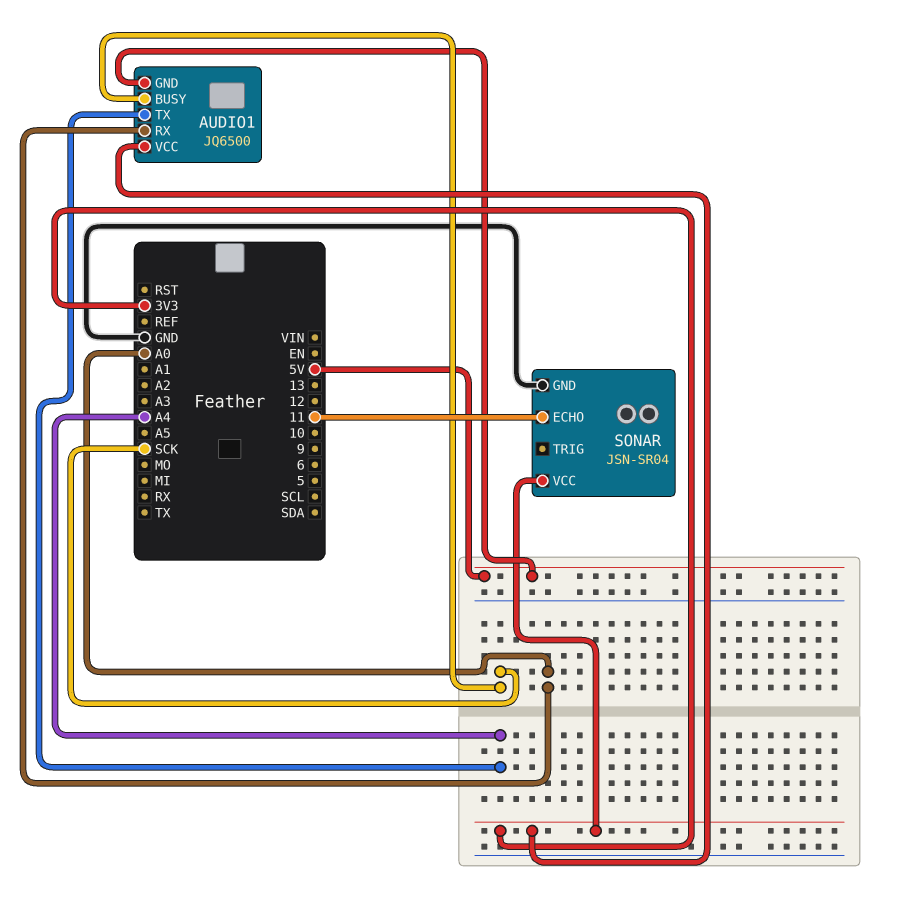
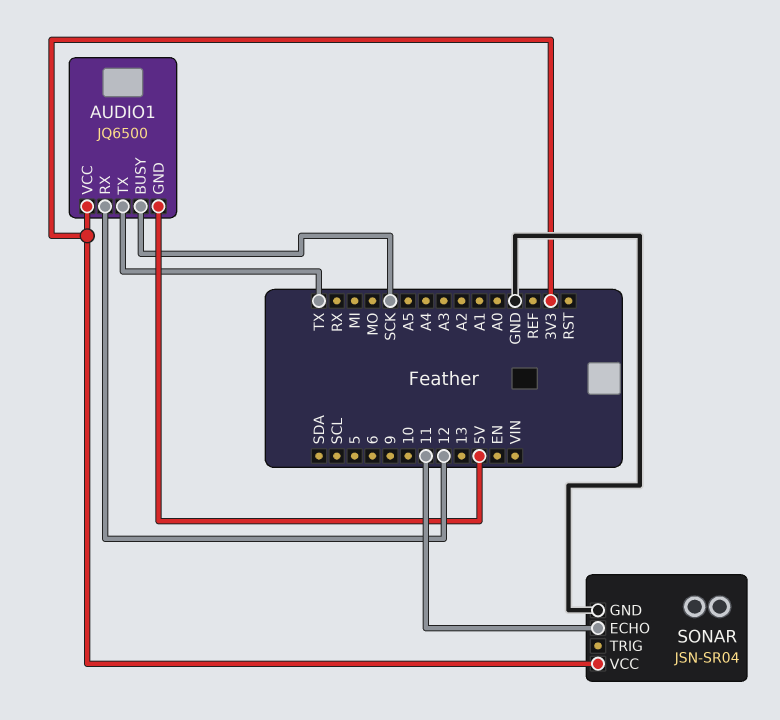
AUDIO1 pin RX: A0 -> 12
AUDIO1 pin TX: A4 -> TX

